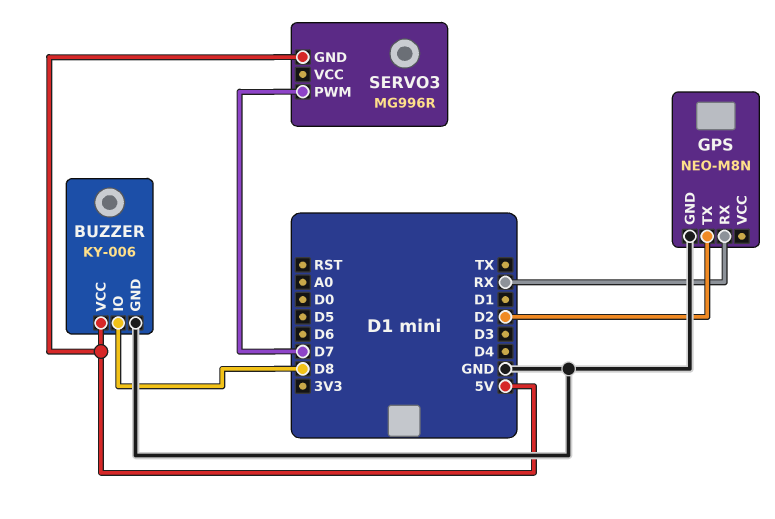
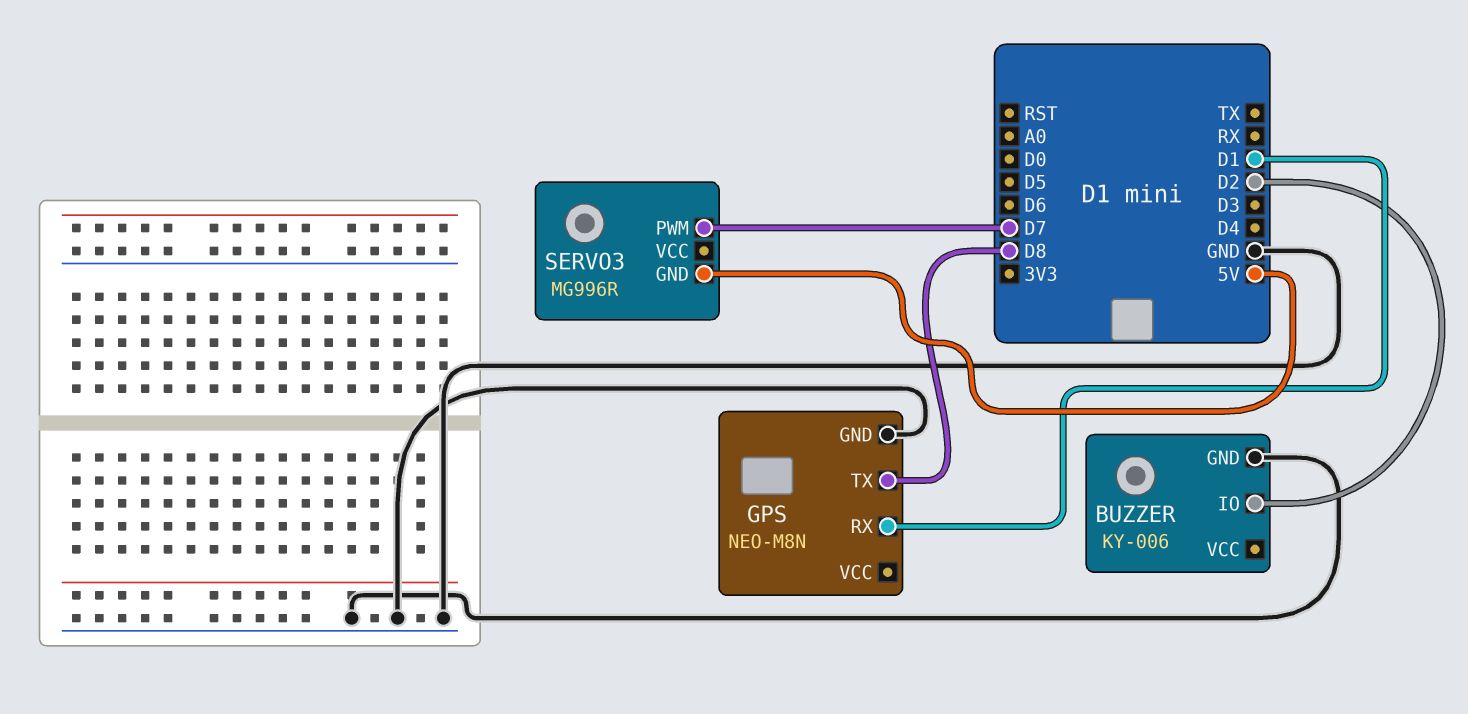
BUZZER pin IO: D8 -> D2
BUZZER pin VCC: 5V -> none
GPS pin RX: RX -> D1
GPS pin TX: D2 -> D8

